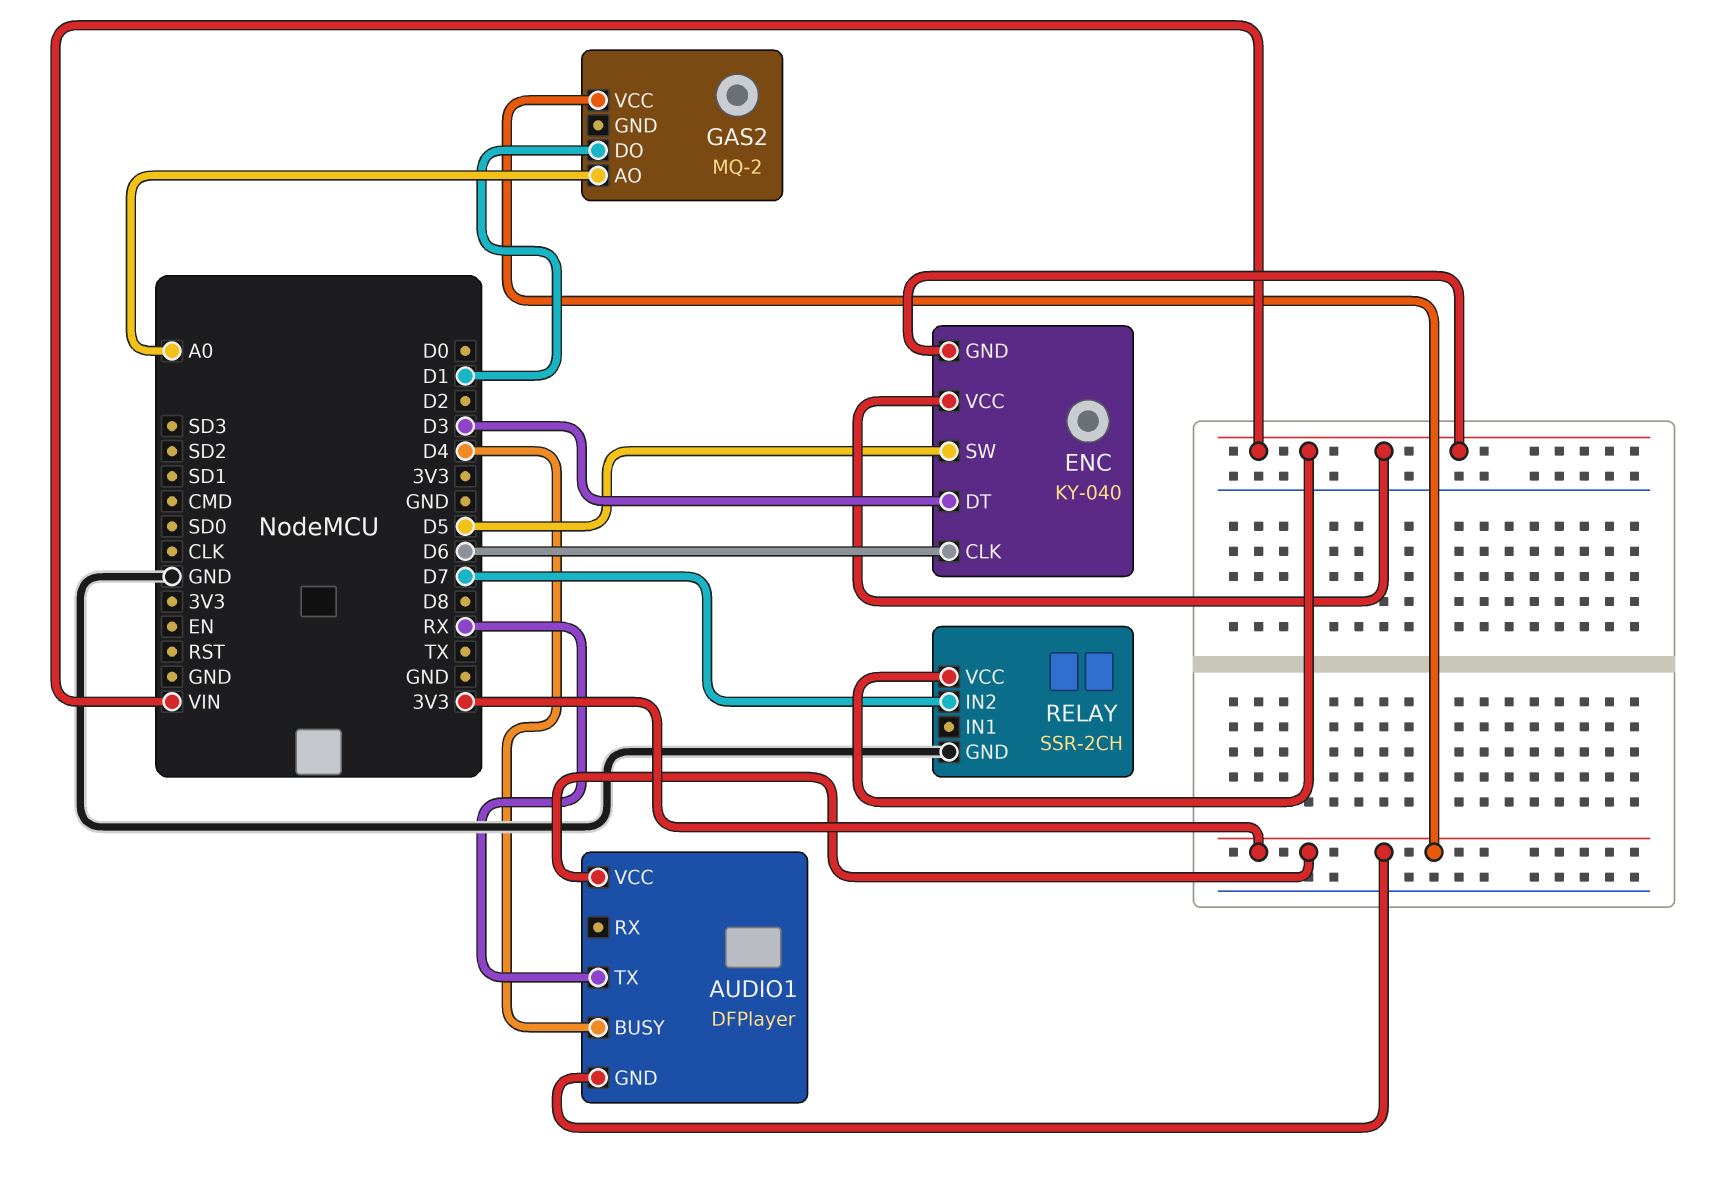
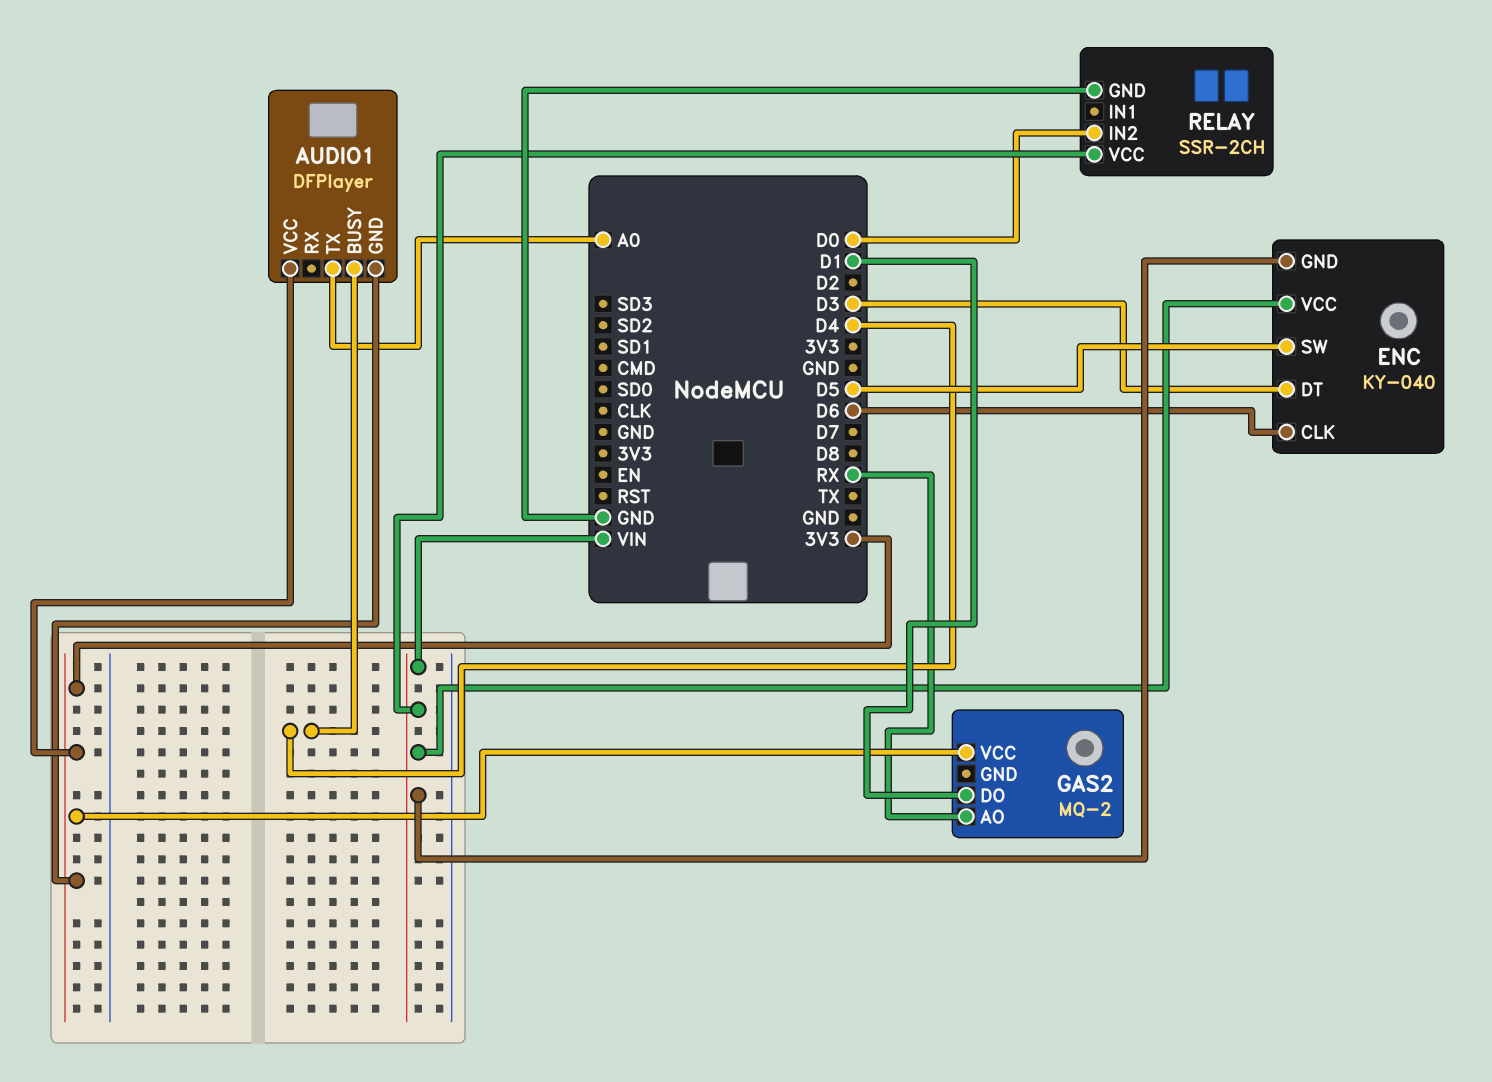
AUDIO1 pin TX: RX -> A0
GAS2 pin AO: A0 -> RX
RELAY pin IN2: D7 -> D0

